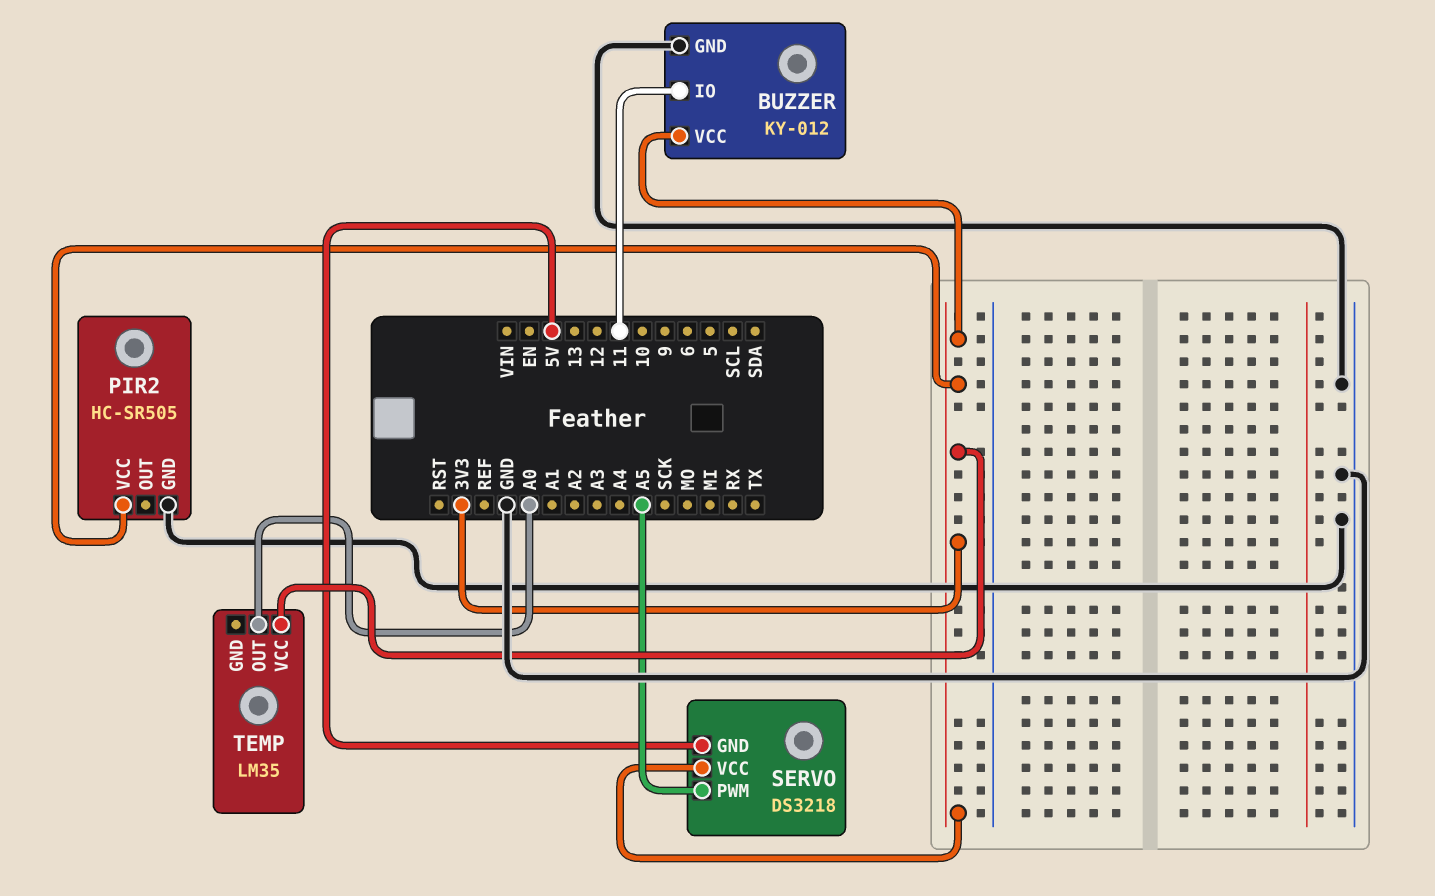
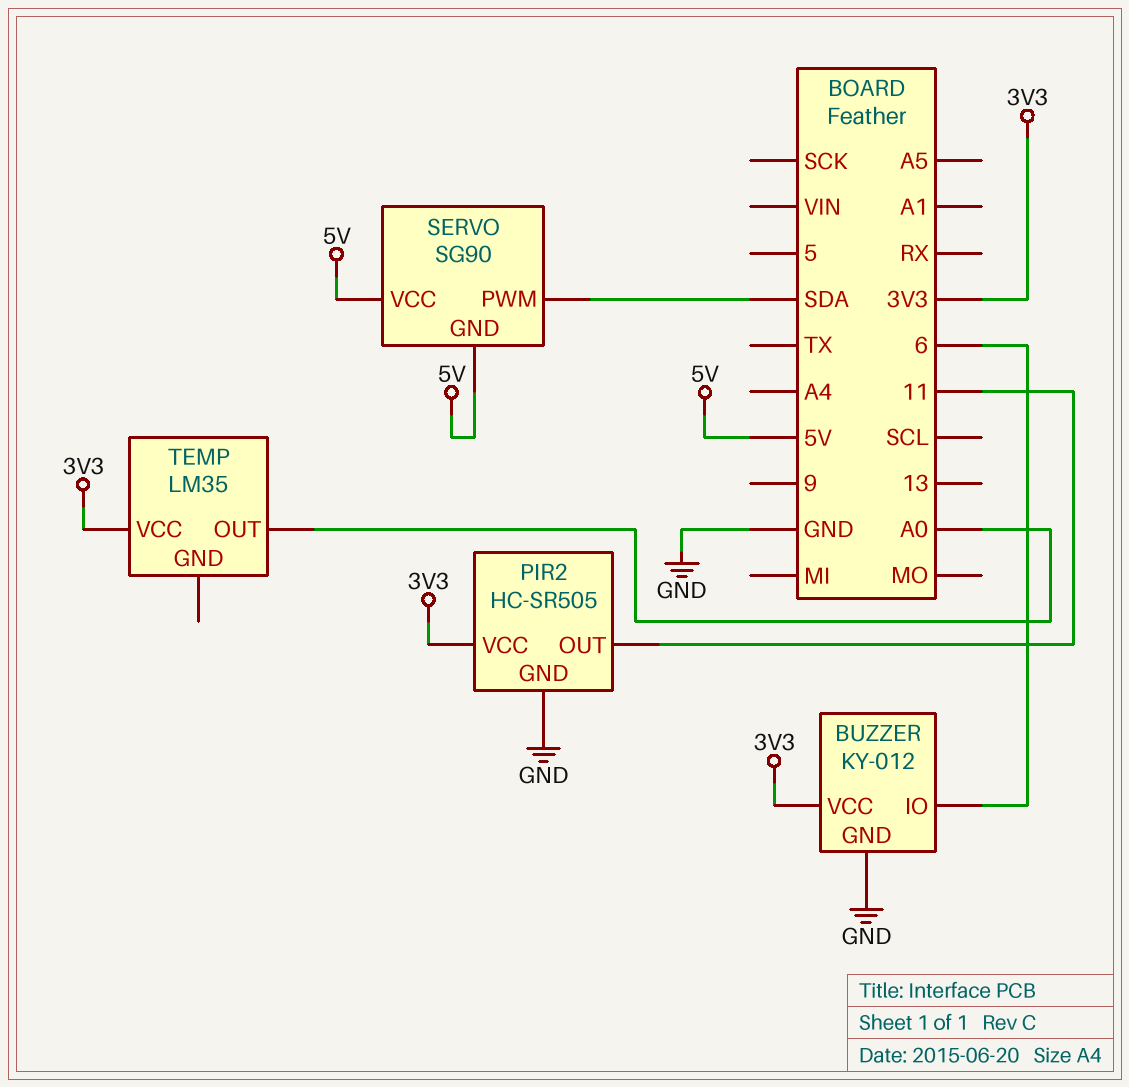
BUZZER pin IO: 11 -> 6
PIR2 pin OUT: none -> 11
SERVO: DS3218 -> SG90
SERVO pin PWM: A5 -> SDA
SERVO pin VCC: 3V3 -> 5V

